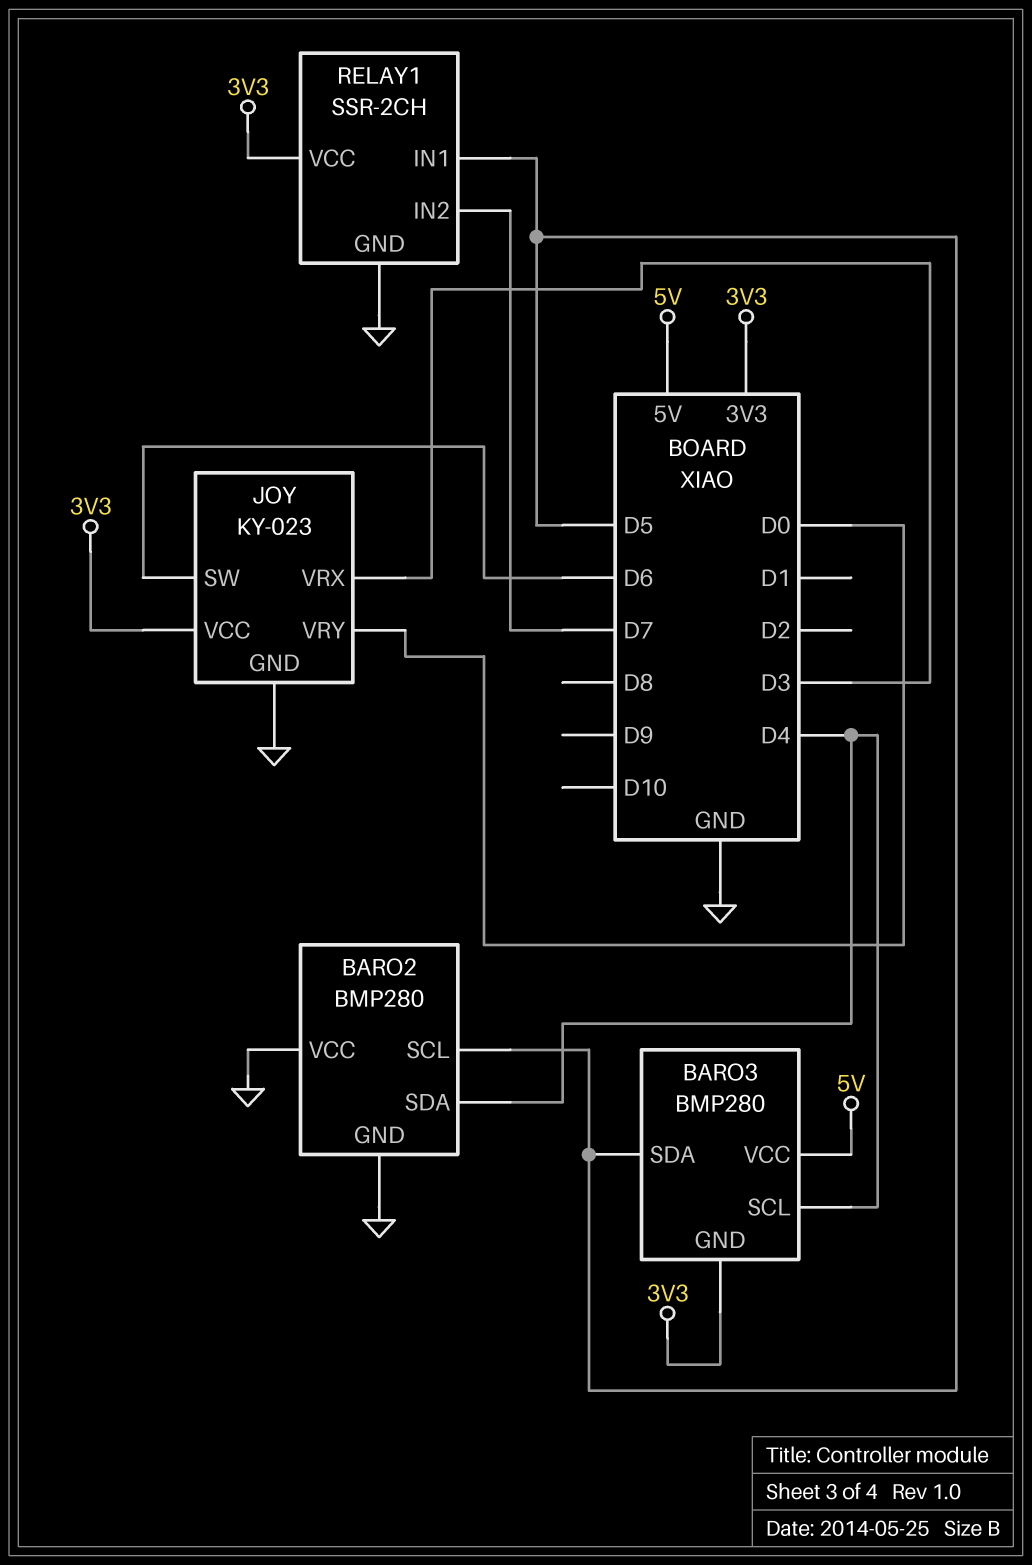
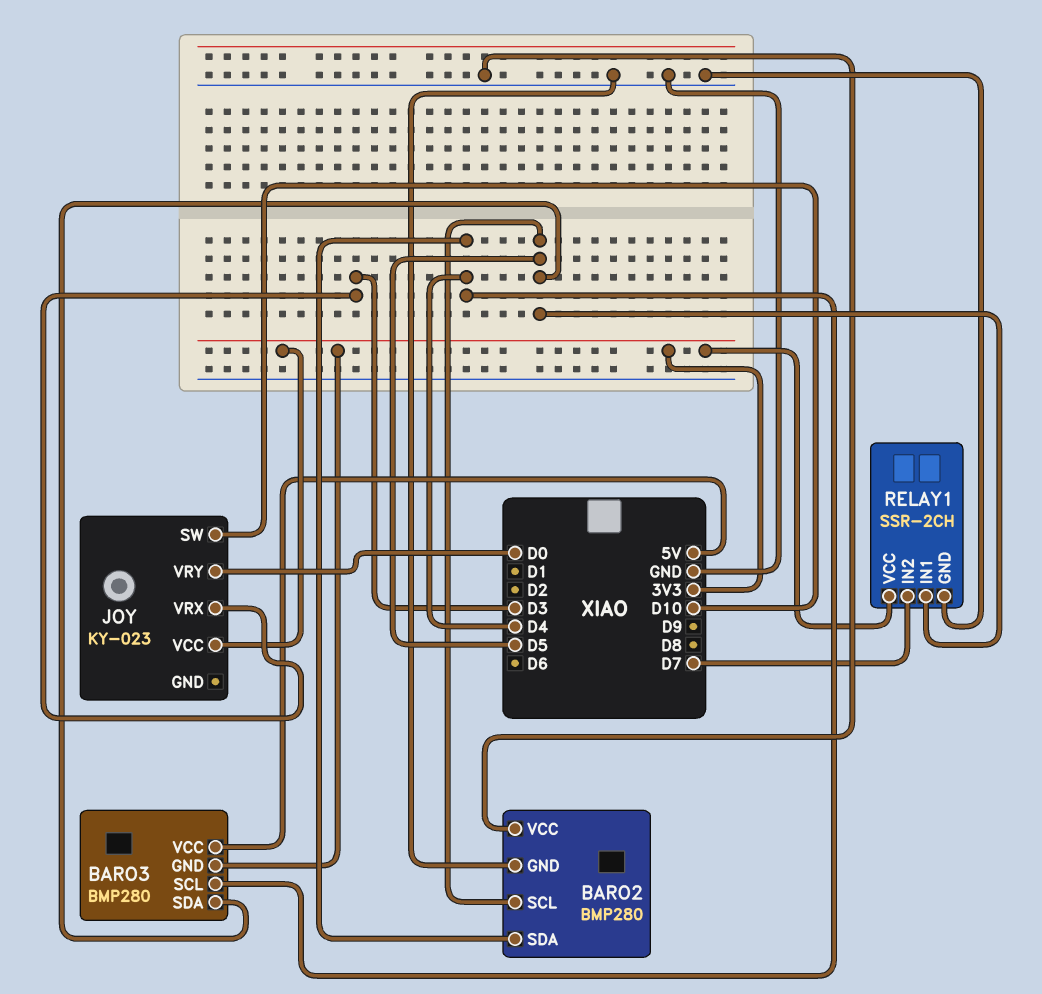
JOY pin GND: GND -> none
JOY pin SW: D6 -> D10

